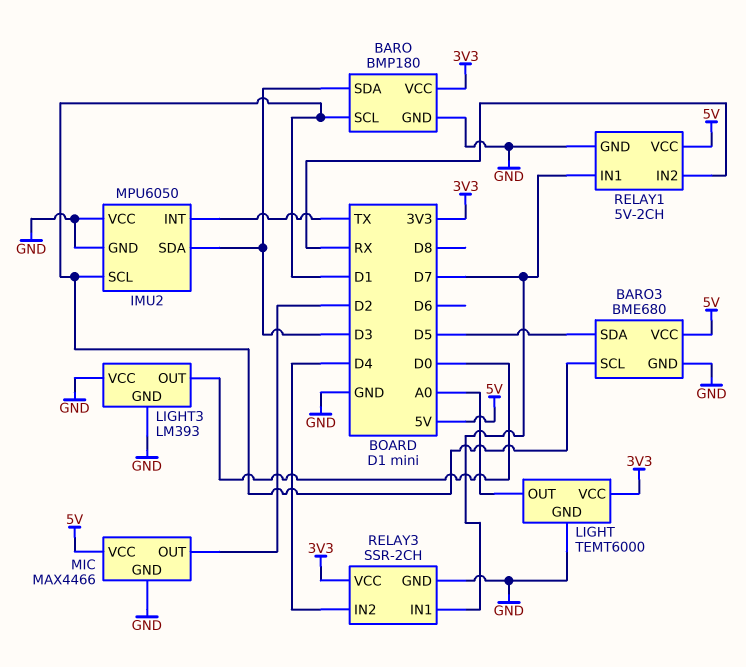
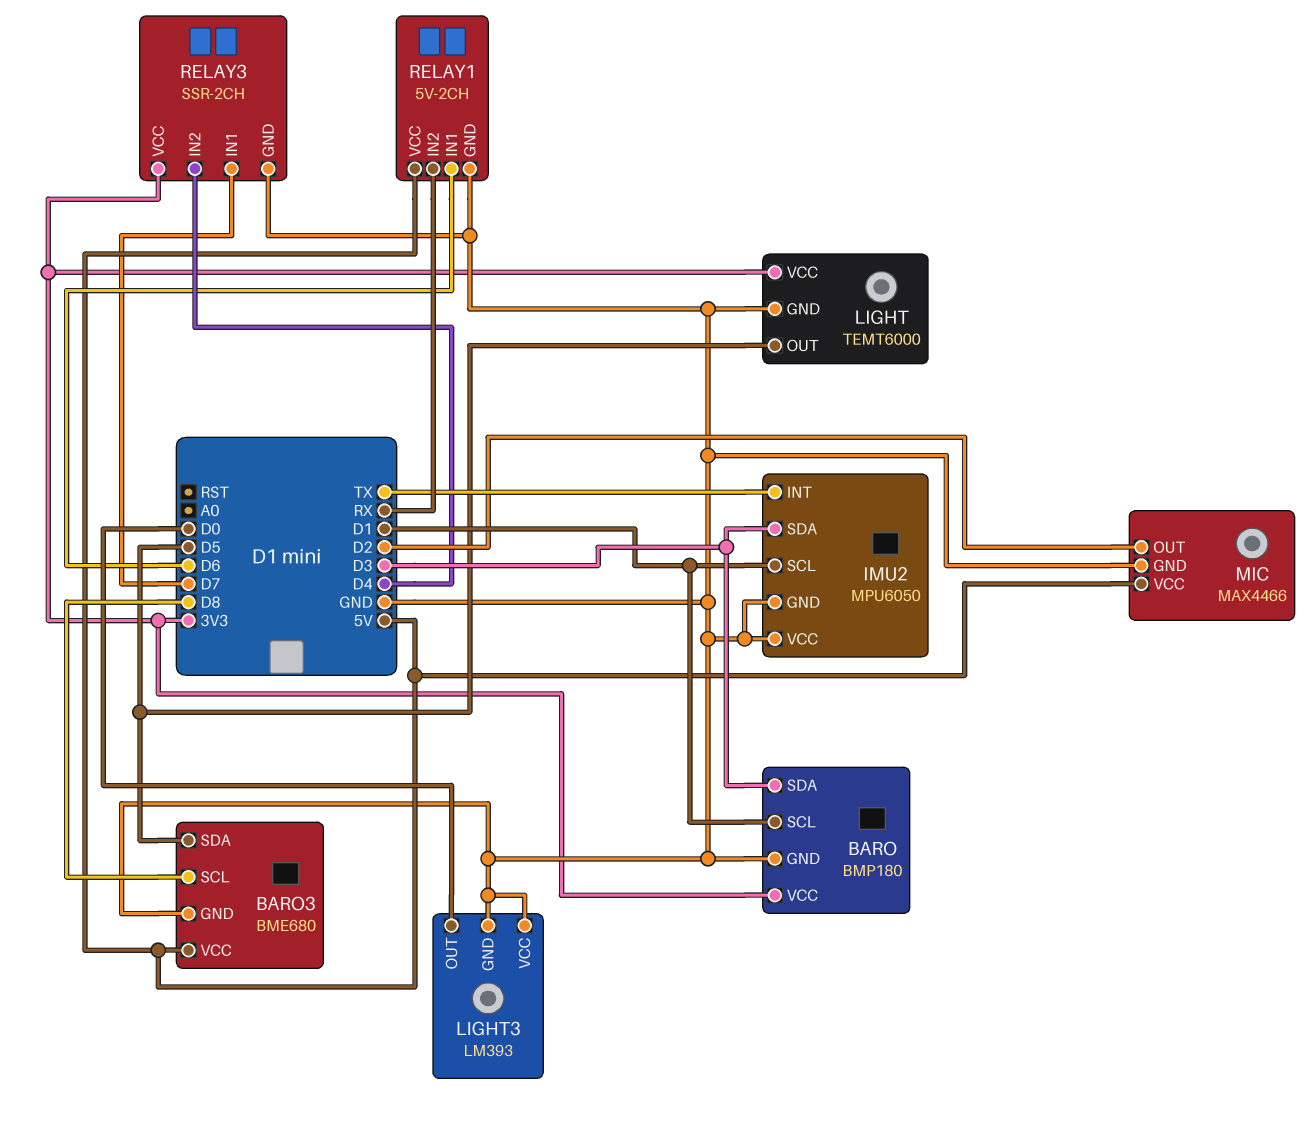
BARO3 pin SCL: D1 -> D8
LIGHT pin OUT: A0 -> D5
RELAY1 pin IN1: D7 -> D6

